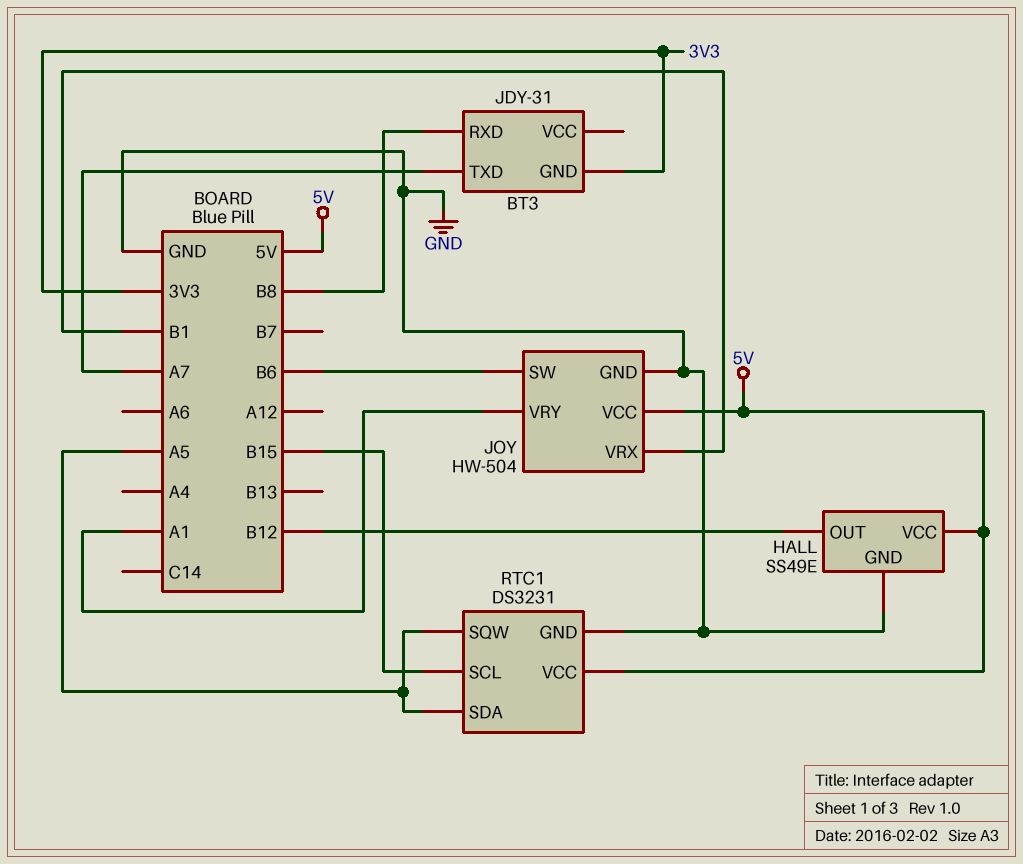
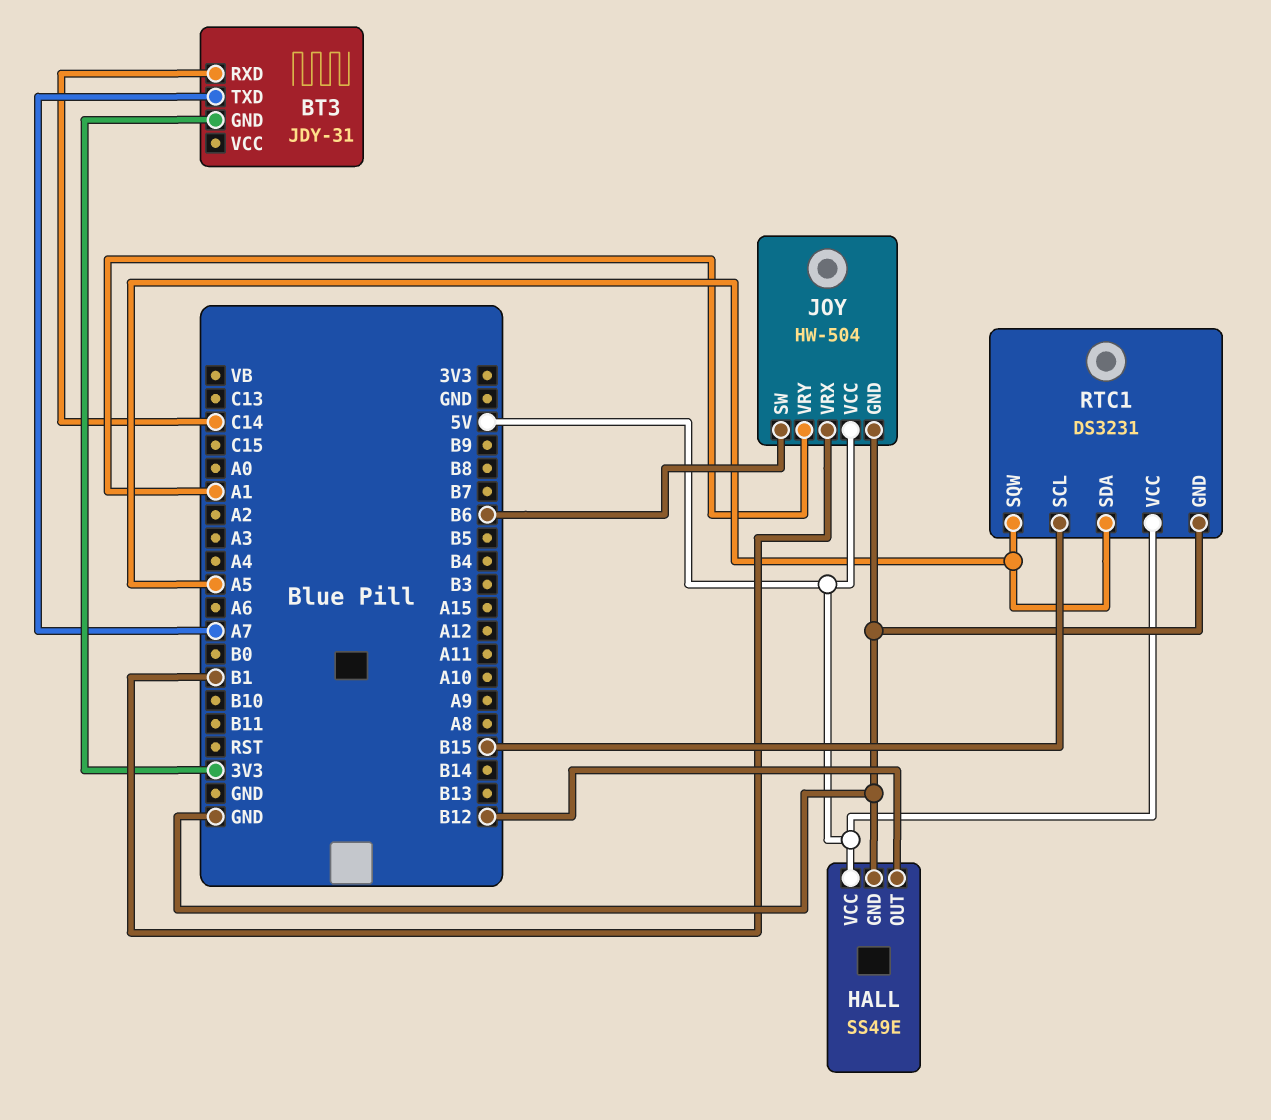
BT3 pin RXD: B8 -> C14

